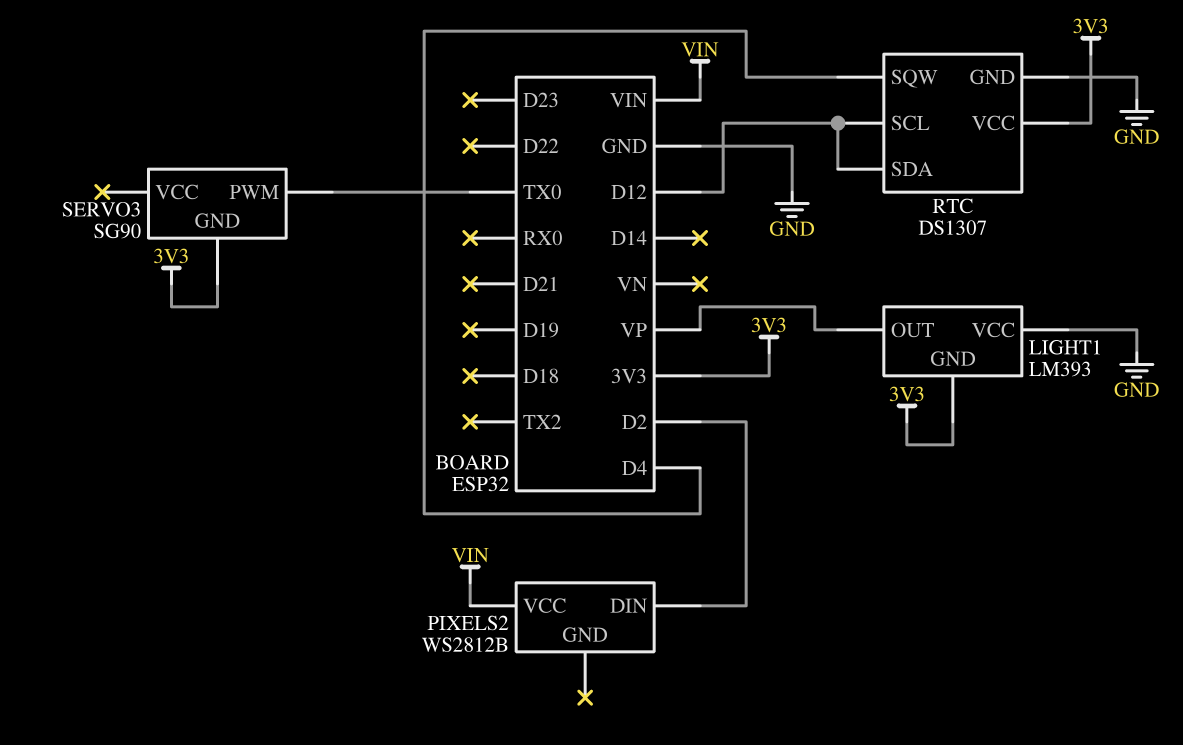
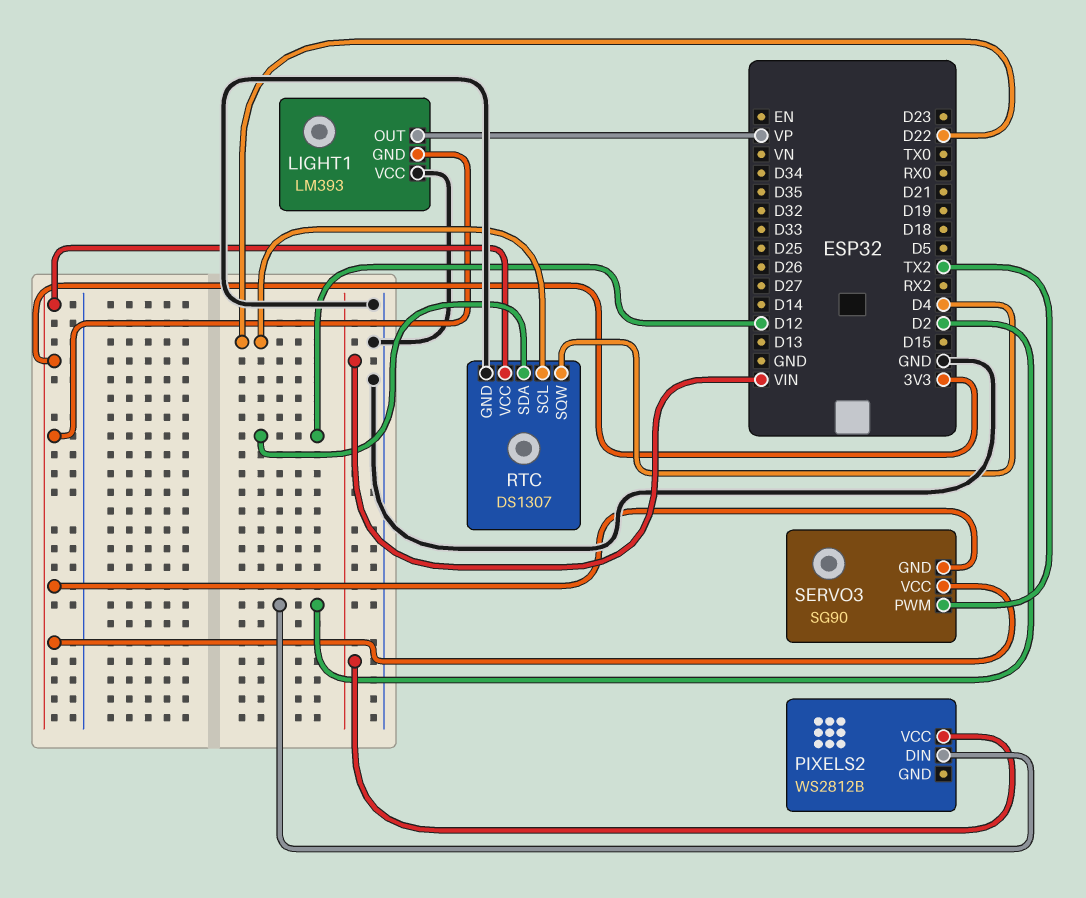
RTC pin SCL: D12 -> D22
SERVO3 pin PWM: TX0 -> TX2
SERVO3 pin VCC: none -> 3V3

